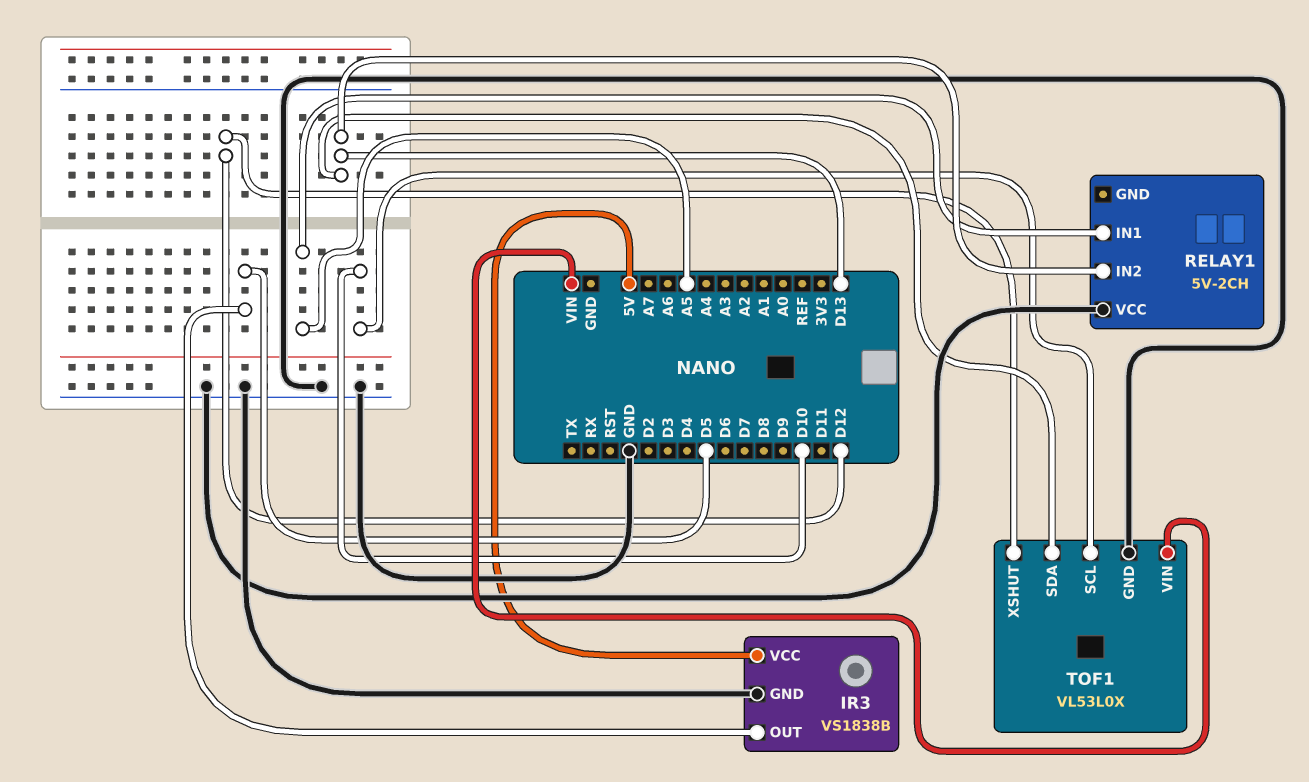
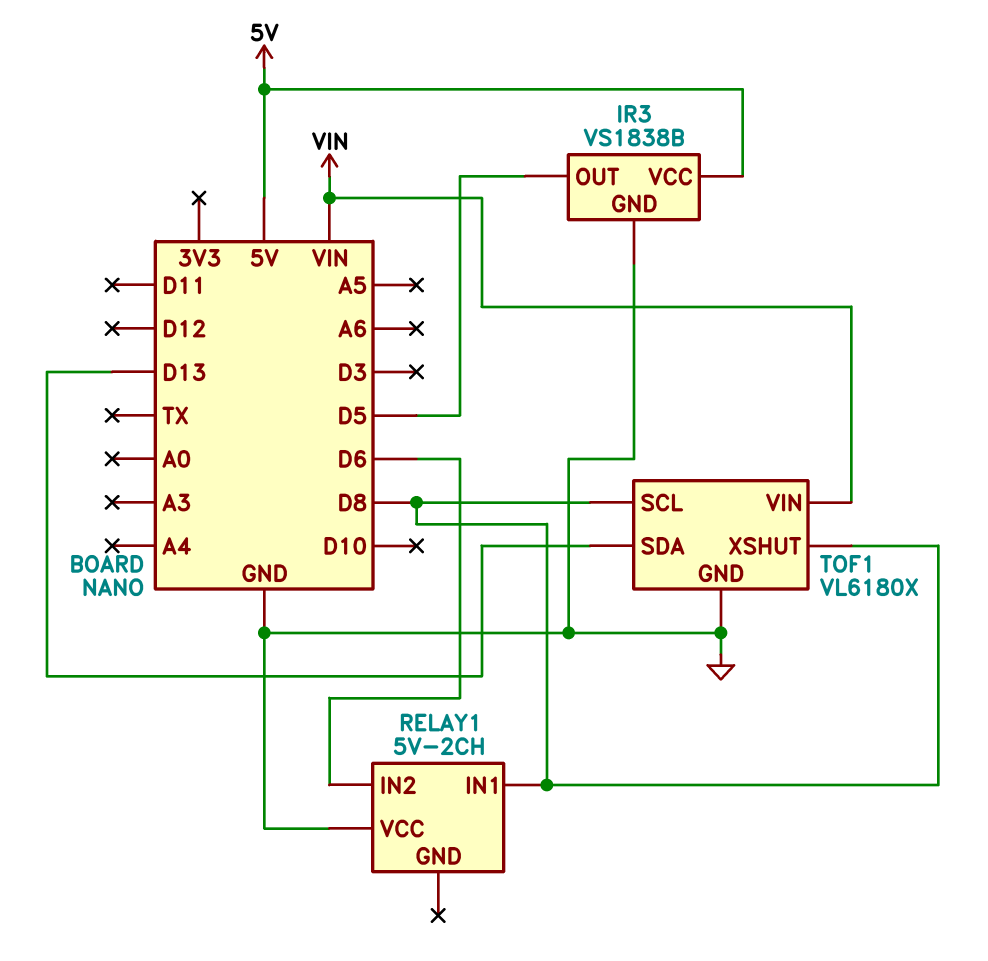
RELAY1 pin IN1: A5 -> D8
RELAY1 pin IN2: D13 -> D6
TOF1: VL53L0X -> VL6180X
TOF1 pin SCL: D10 -> D8
TOF1 pin XSHUT: D12 -> D8

